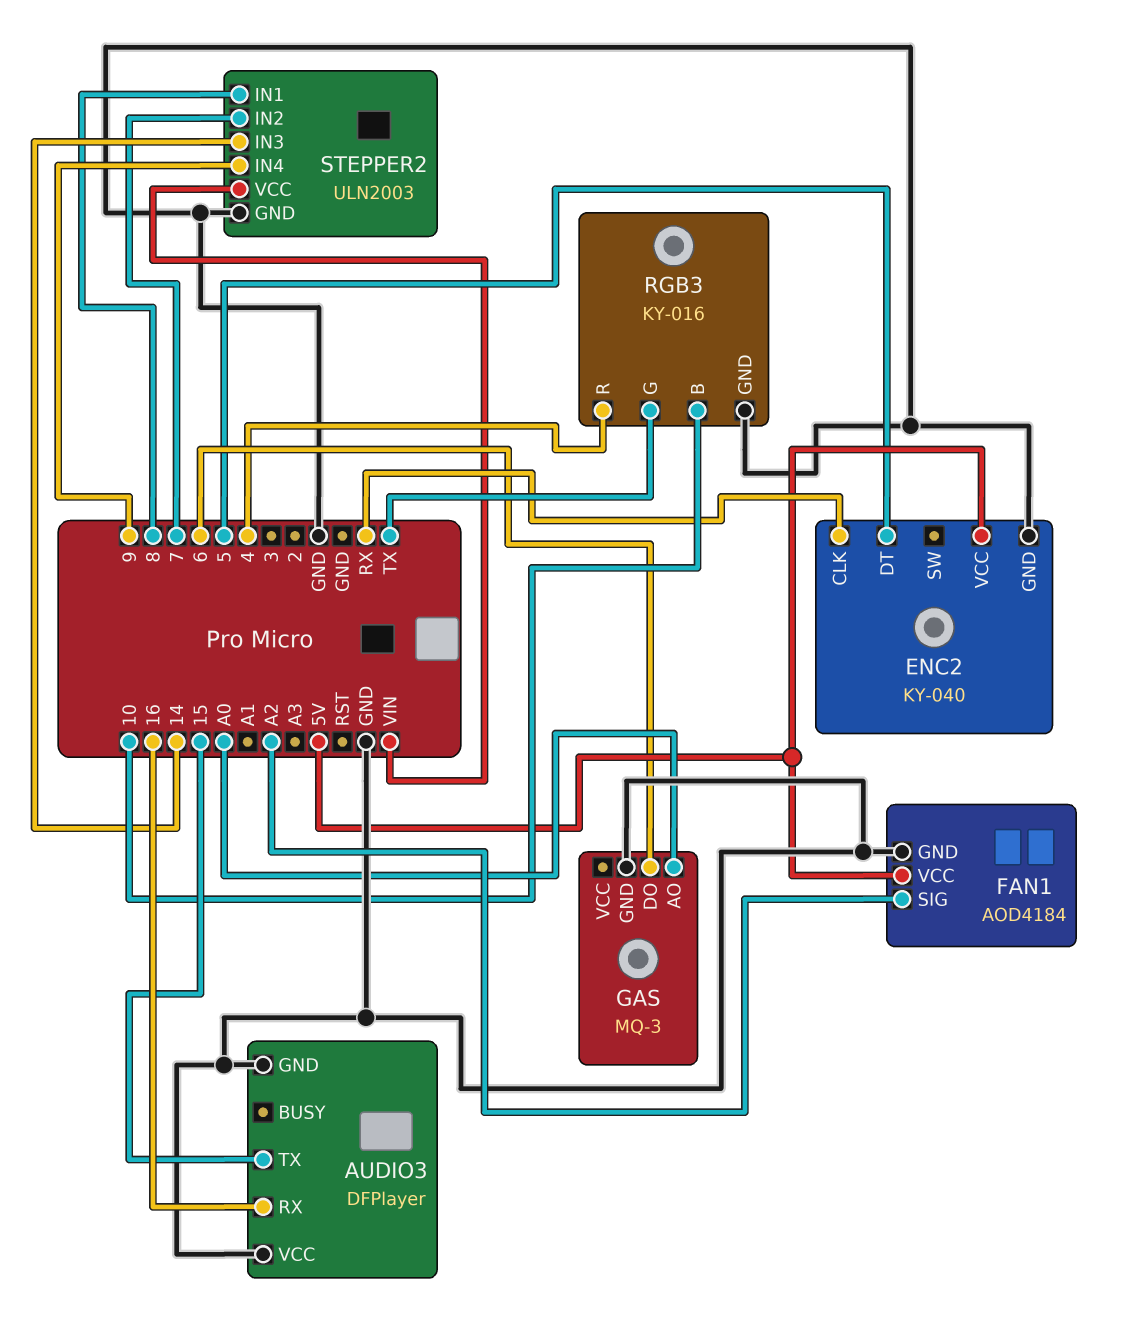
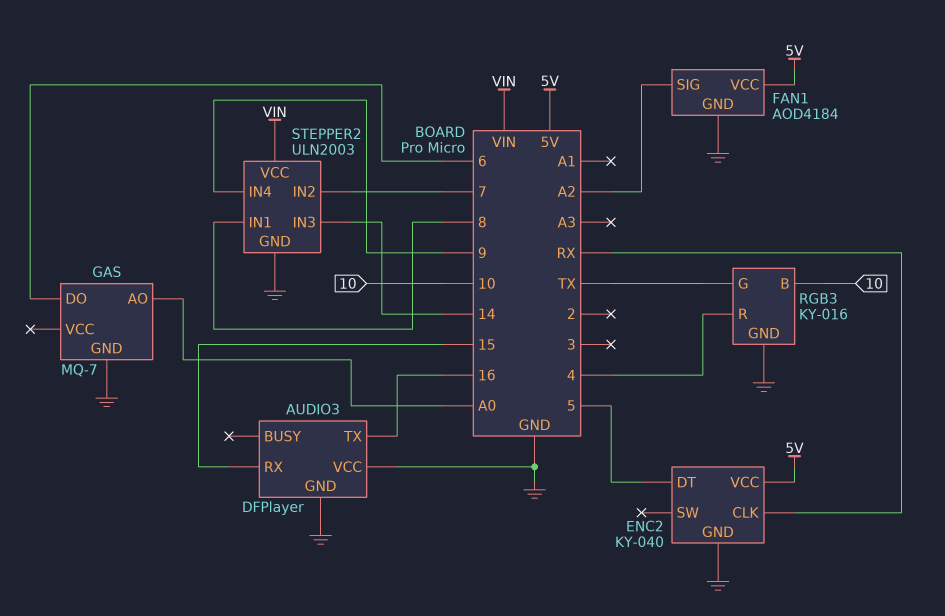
AUDIO3 pin RX: 16 -> 15
AUDIO3 pin TX: 15 -> 16
GAS: MQ-3 -> MQ-7

